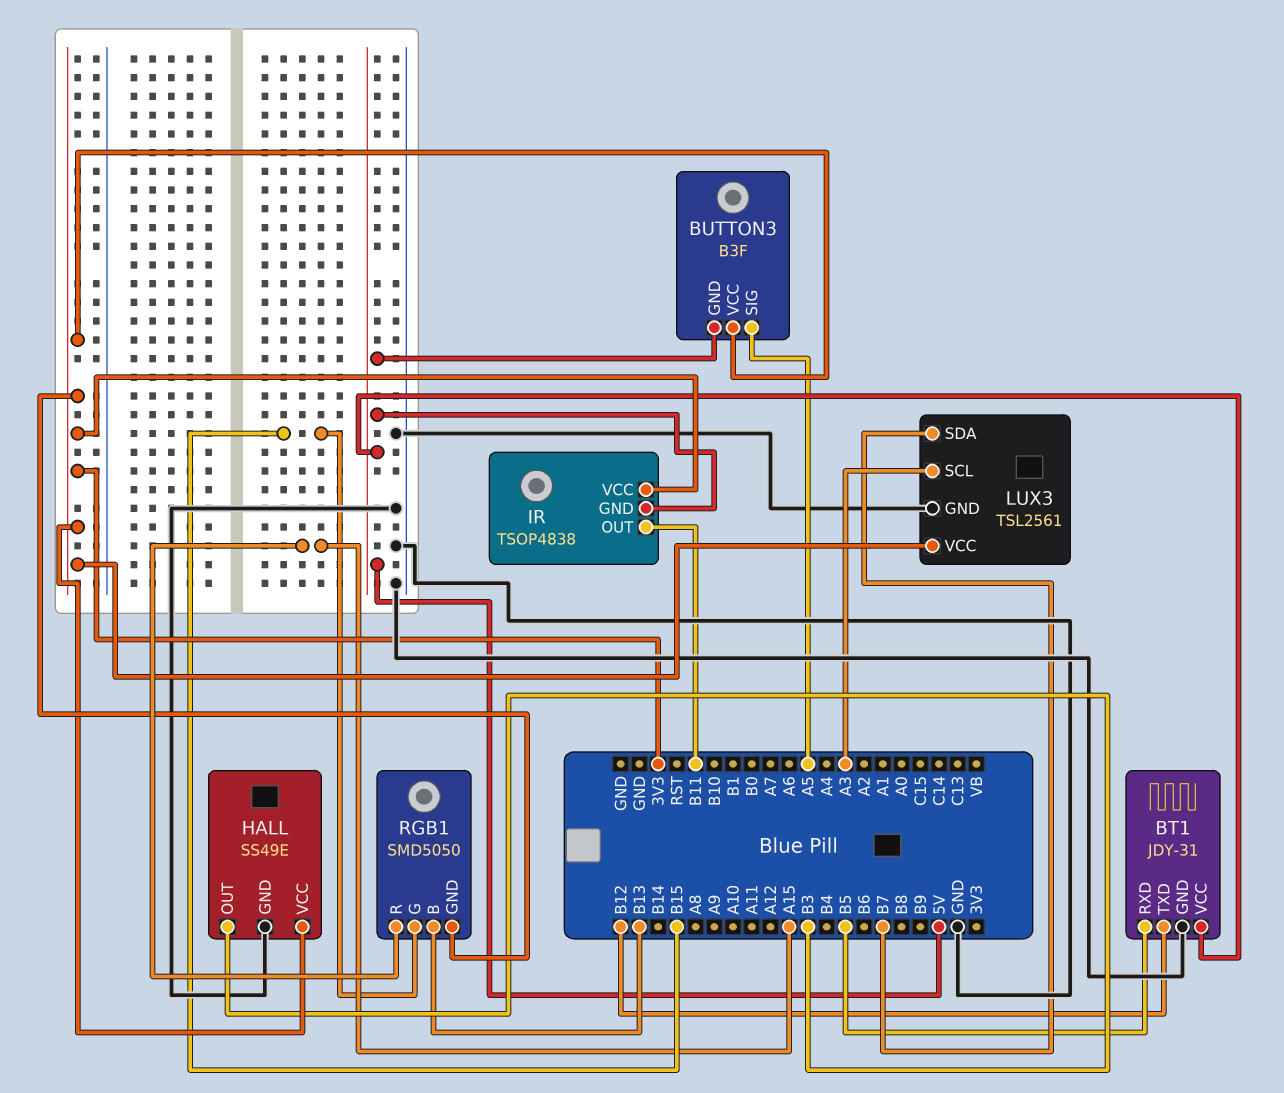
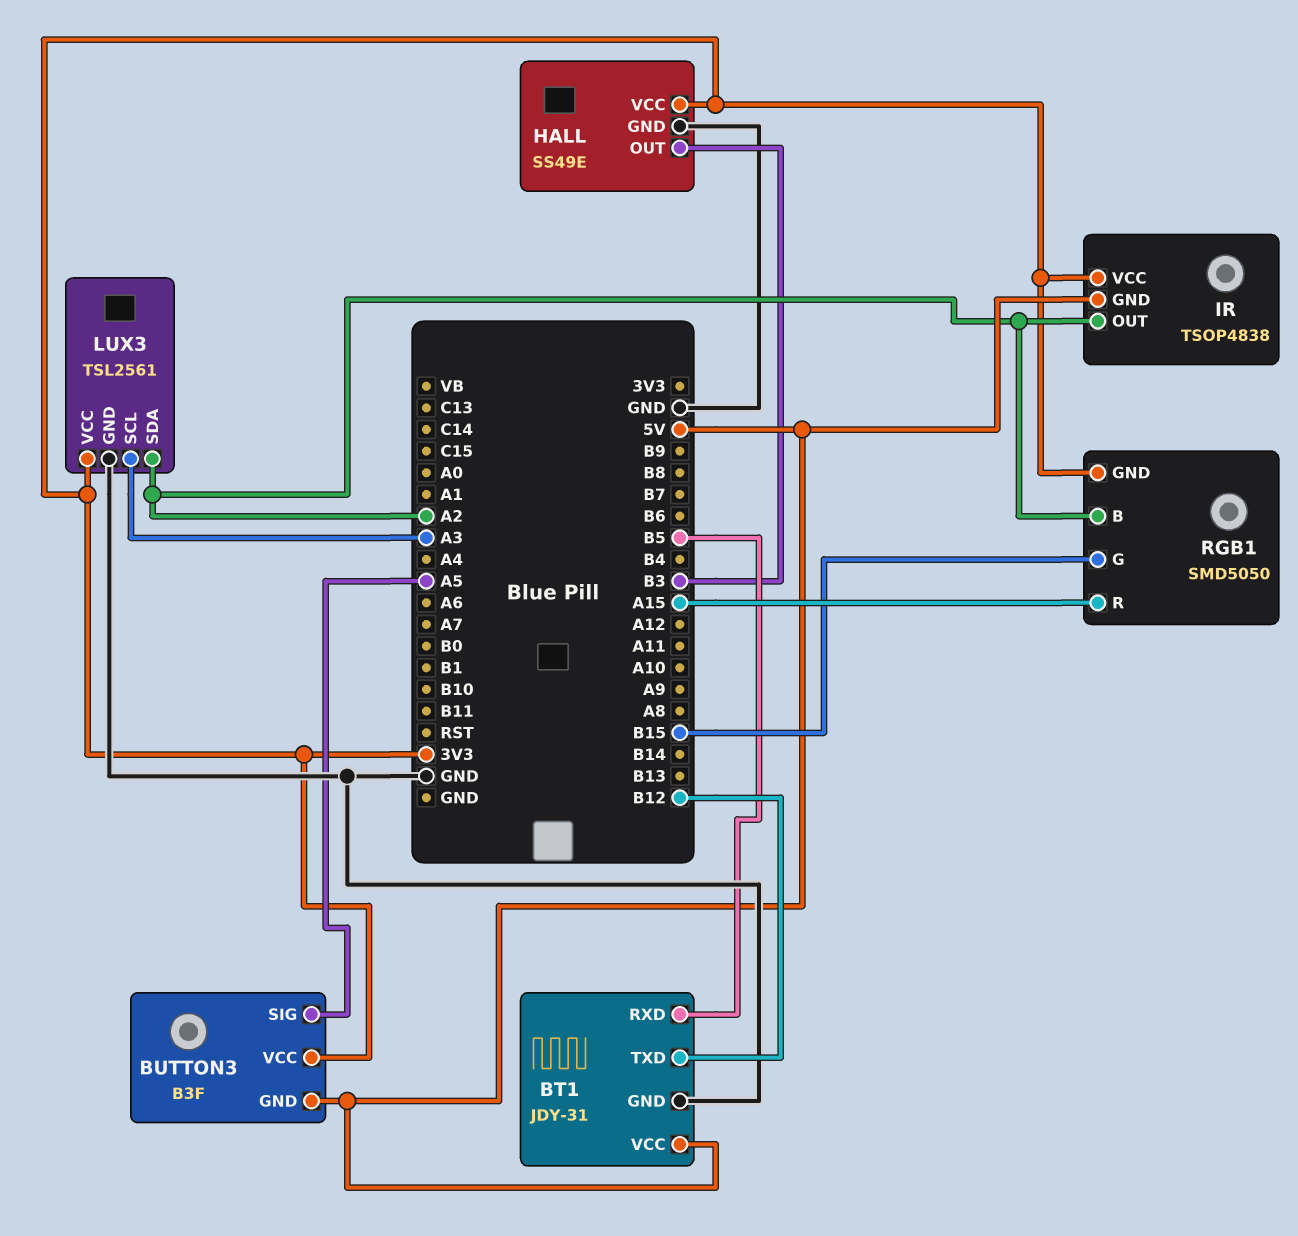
IR pin OUT: B11 -> A2
LUX3 pin SDA: B7 -> A2
RGB1 pin B: B13 -> A2

